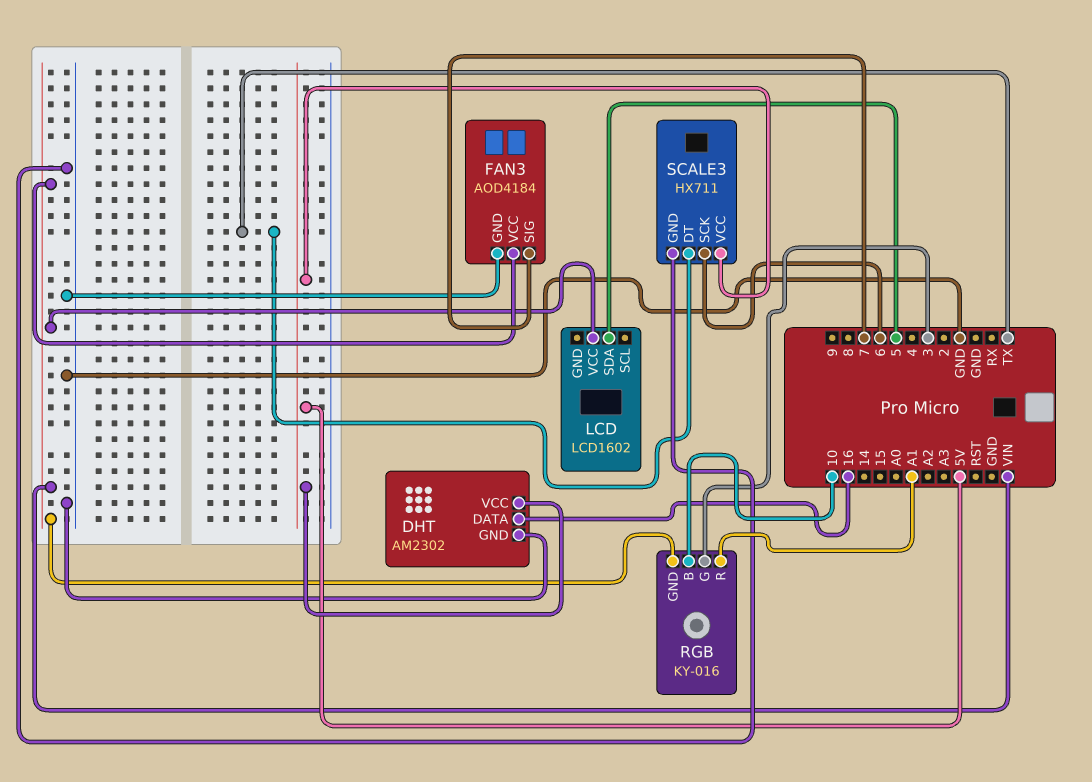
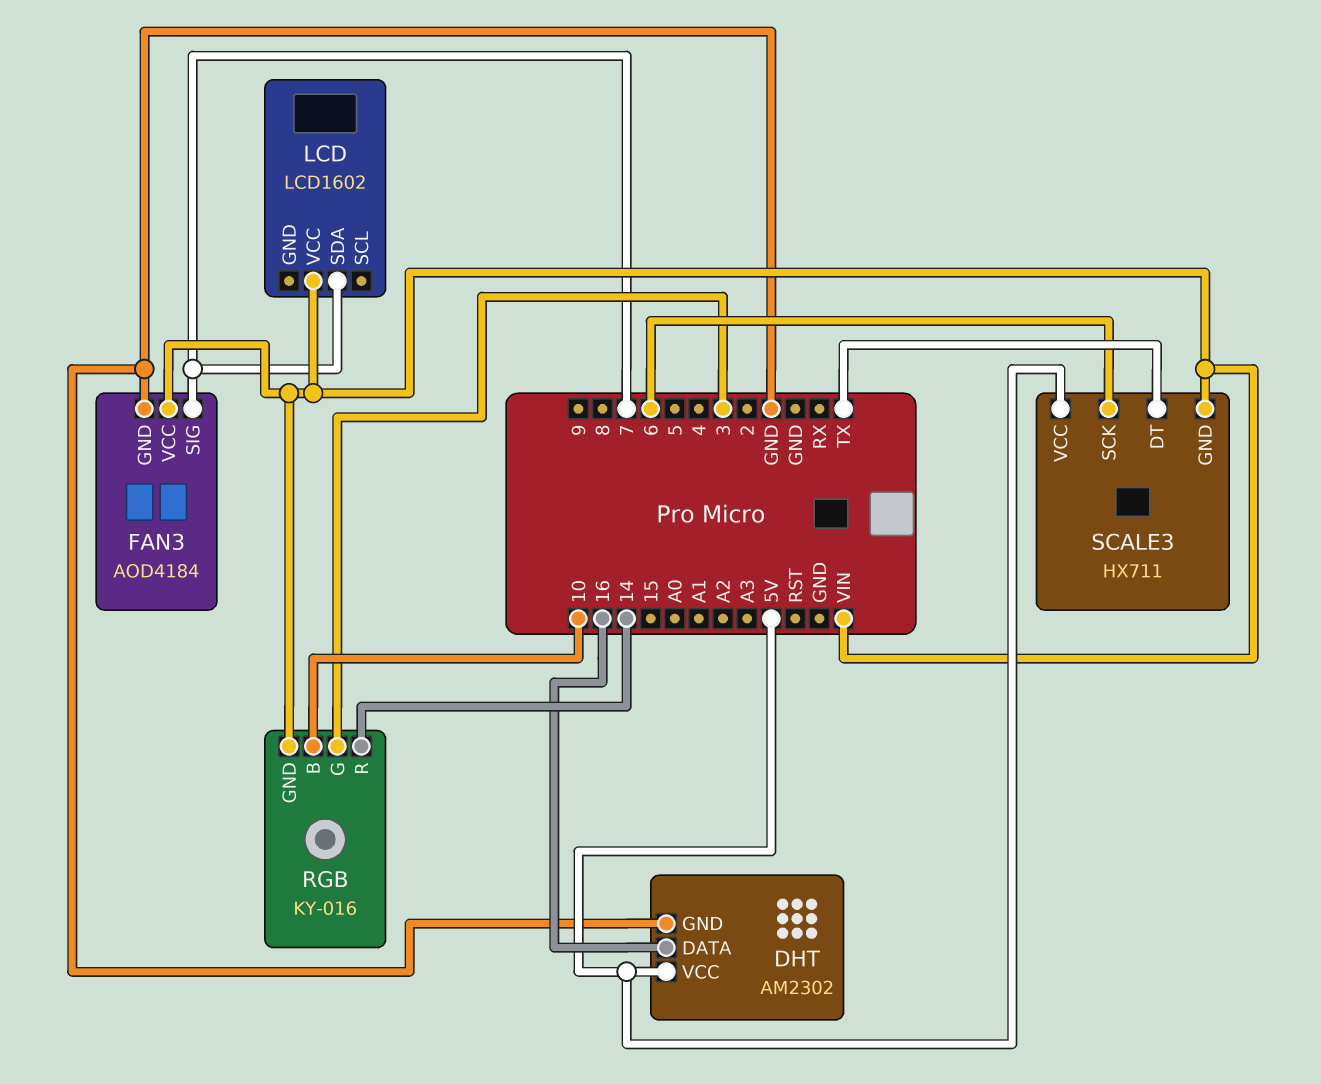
LCD pin SDA: 5 -> 7
RGB pin R: A1 -> 14
SCALE3 pin GND: GND -> VIN

